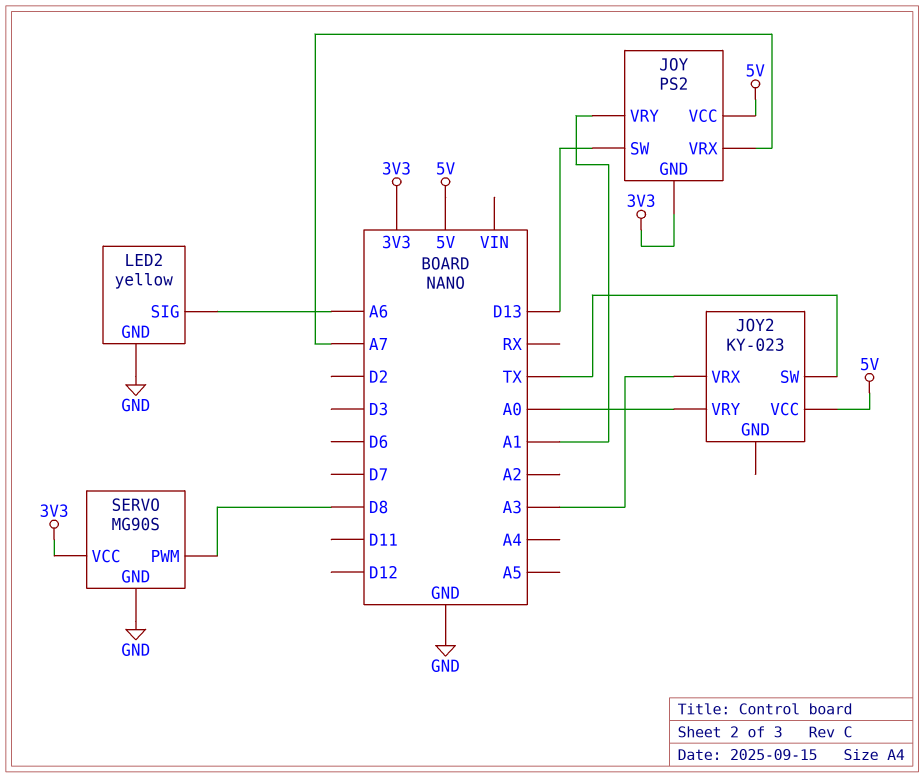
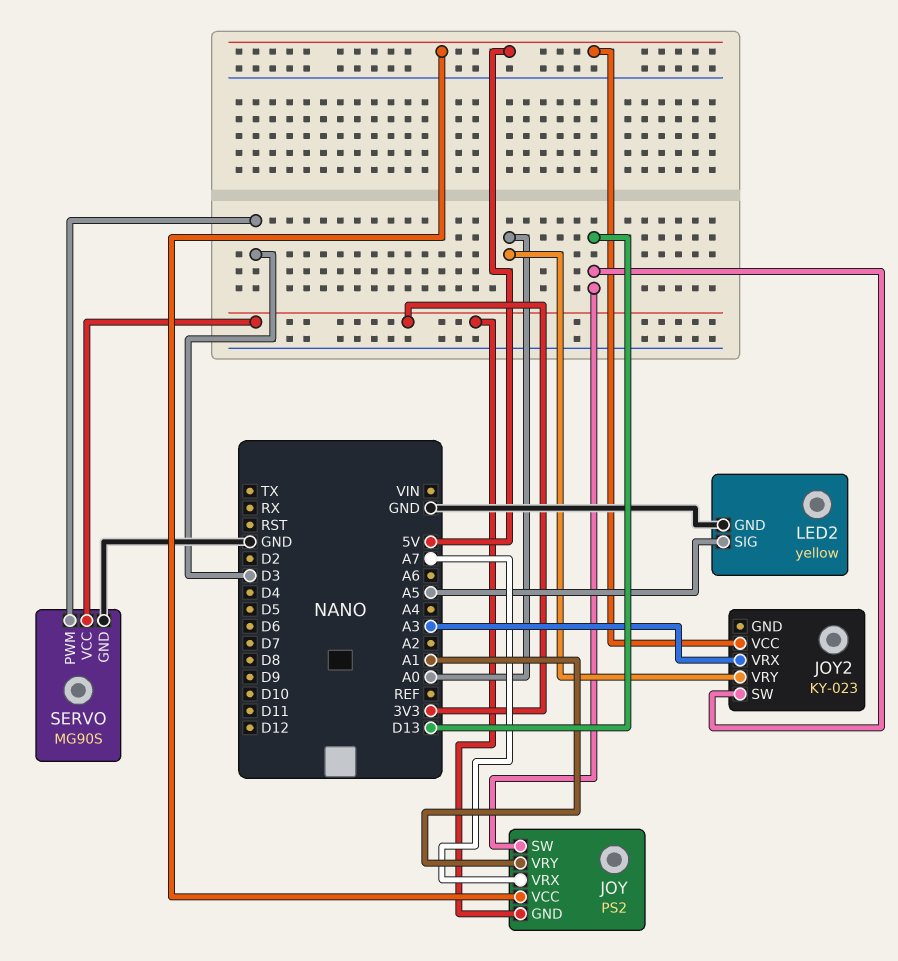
JOY2 pin SW: TX -> D13
LED2 pin SIG: A6 -> A5
SERVO pin PWM: D8 -> D3

